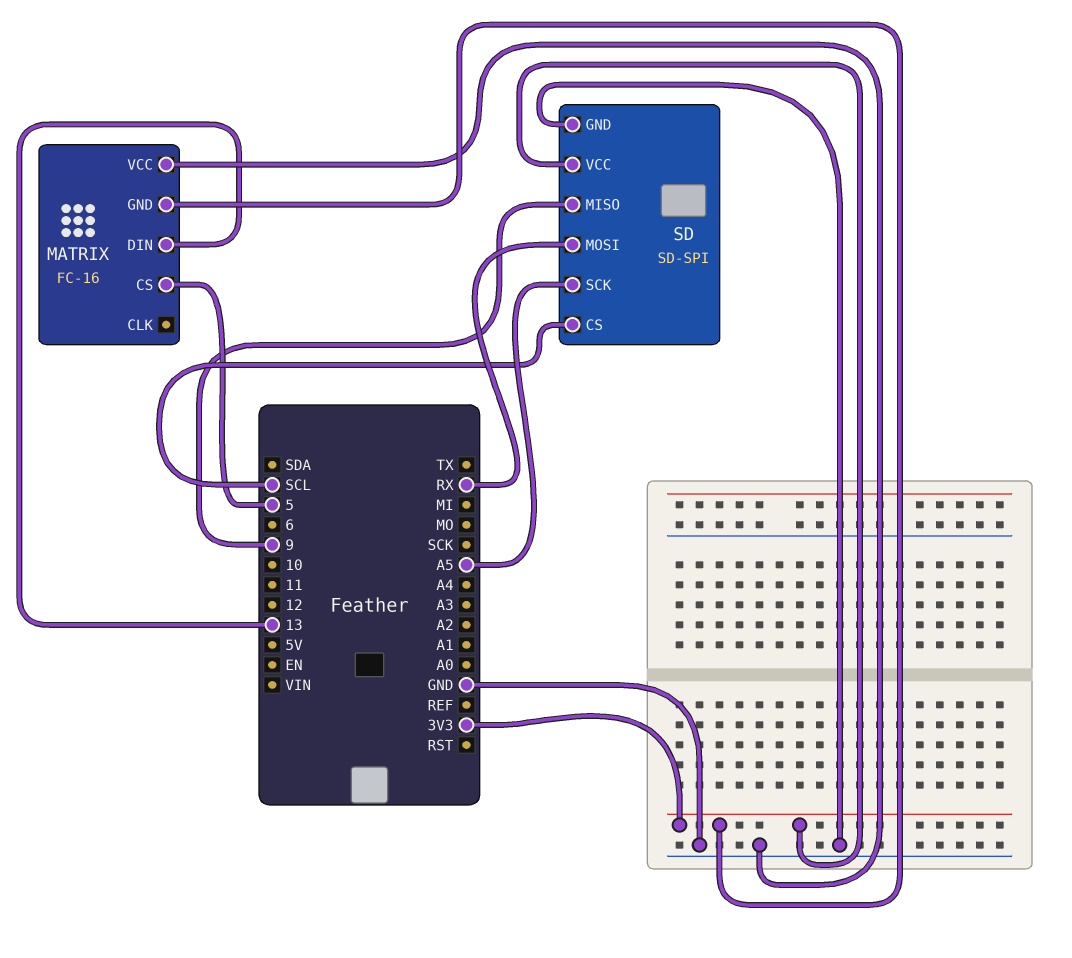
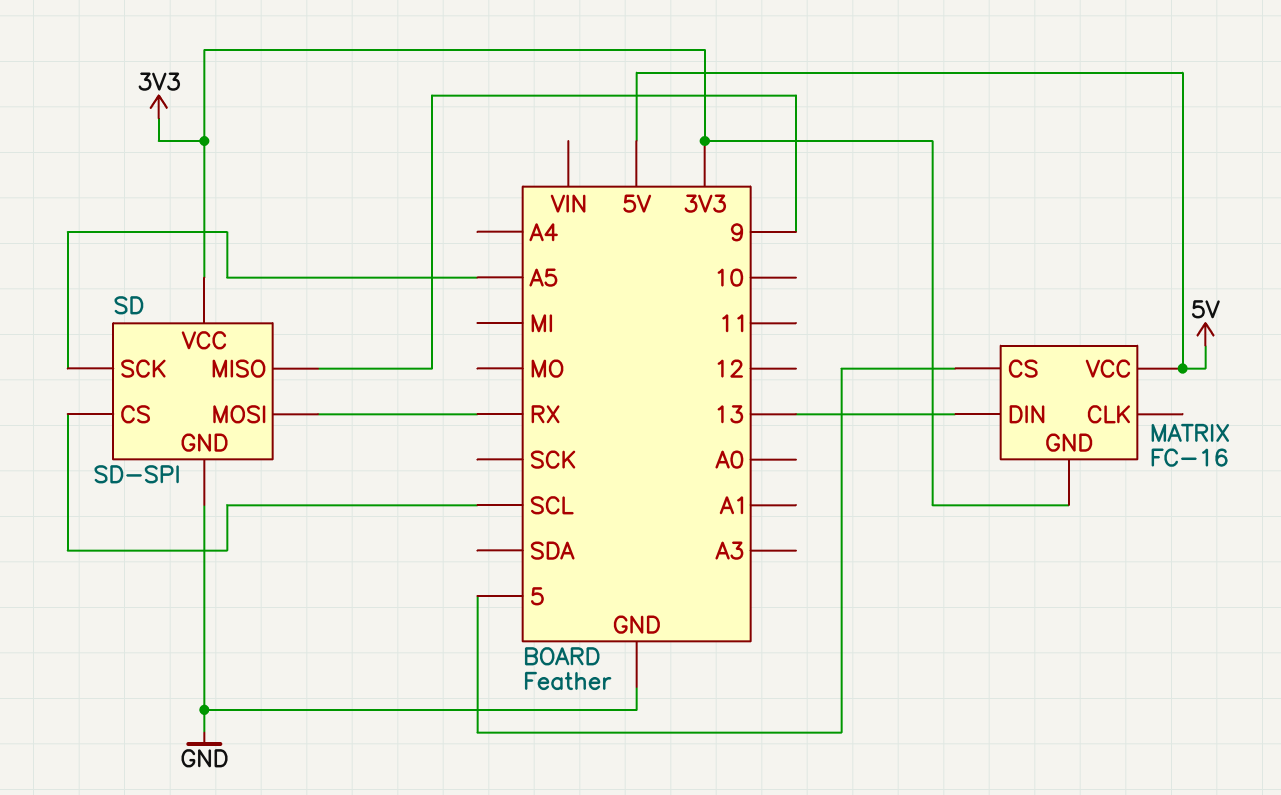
MATRIX pin VCC: GND -> 5V

